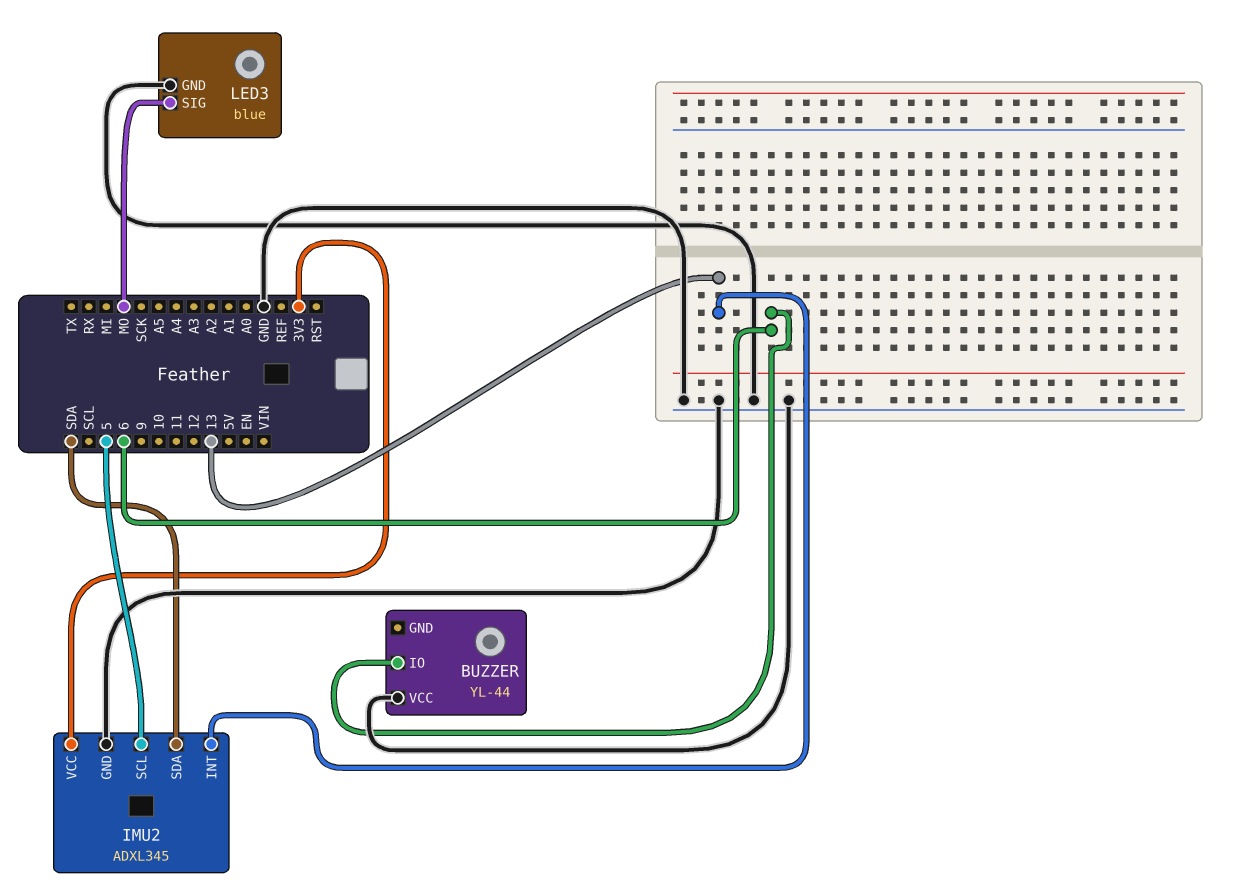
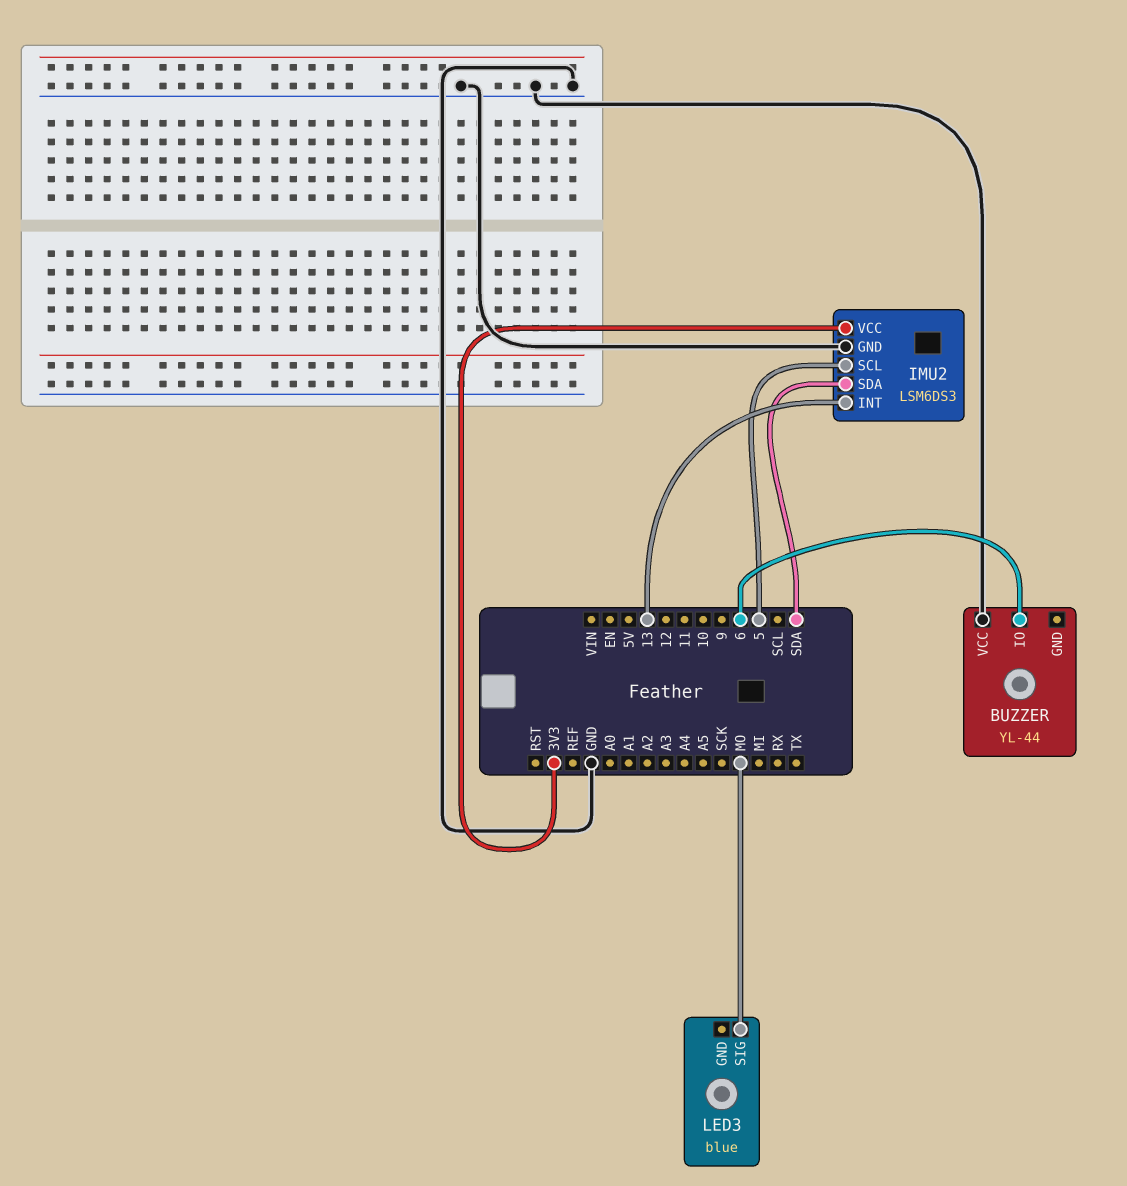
IMU2: ADXL345 -> LSM6DS3
LED3 pin GND: GND -> none

